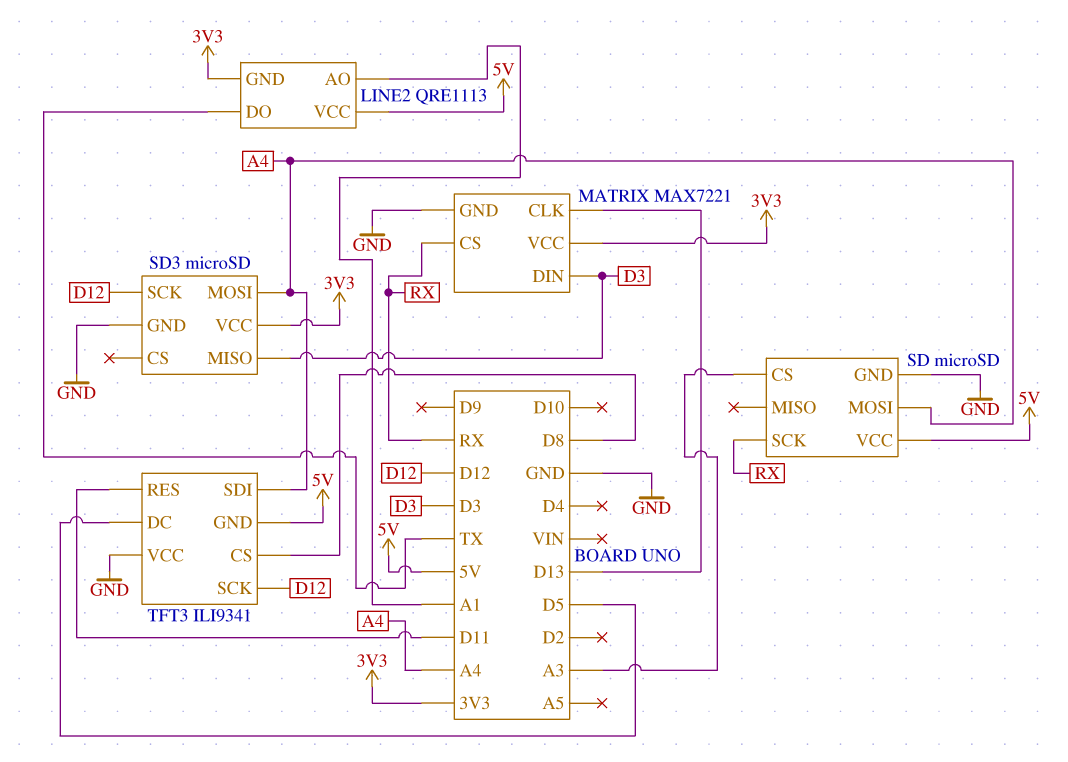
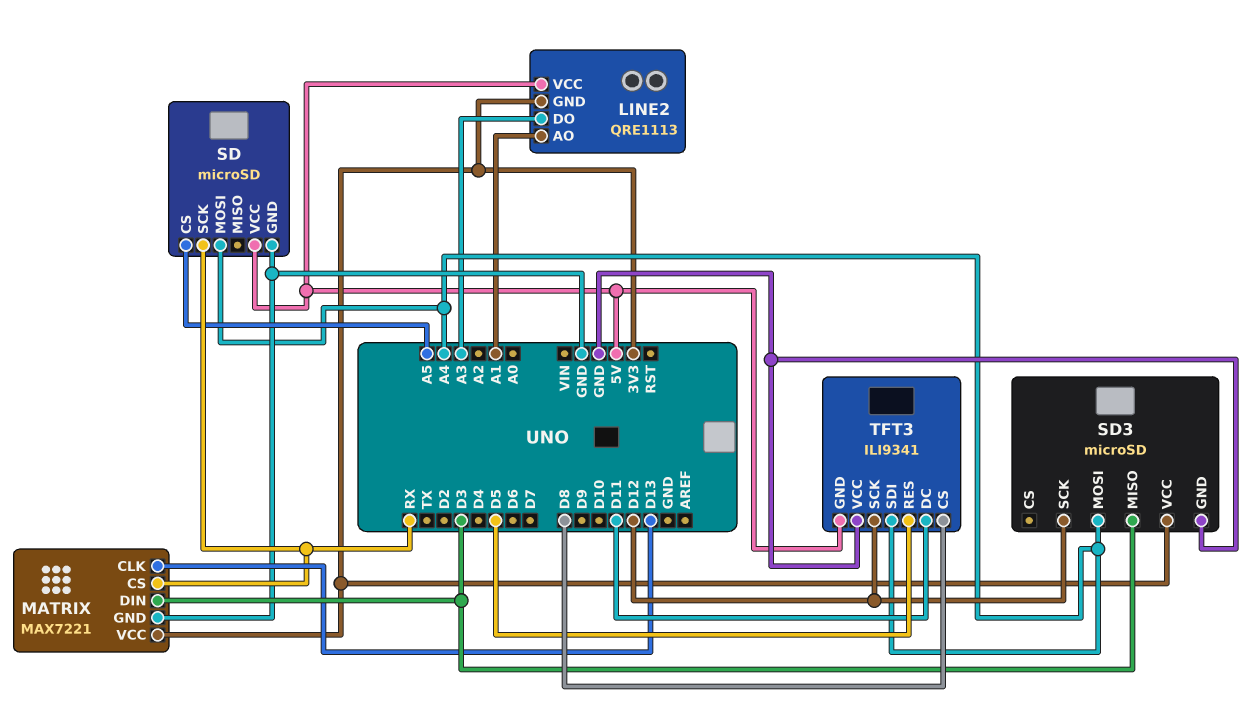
LINE2 pin DO: TX -> A3
SD pin CS: A3 -> A5
TFT3 pin DC: D5 -> D11
TFT3 pin RES: D11 -> D5

